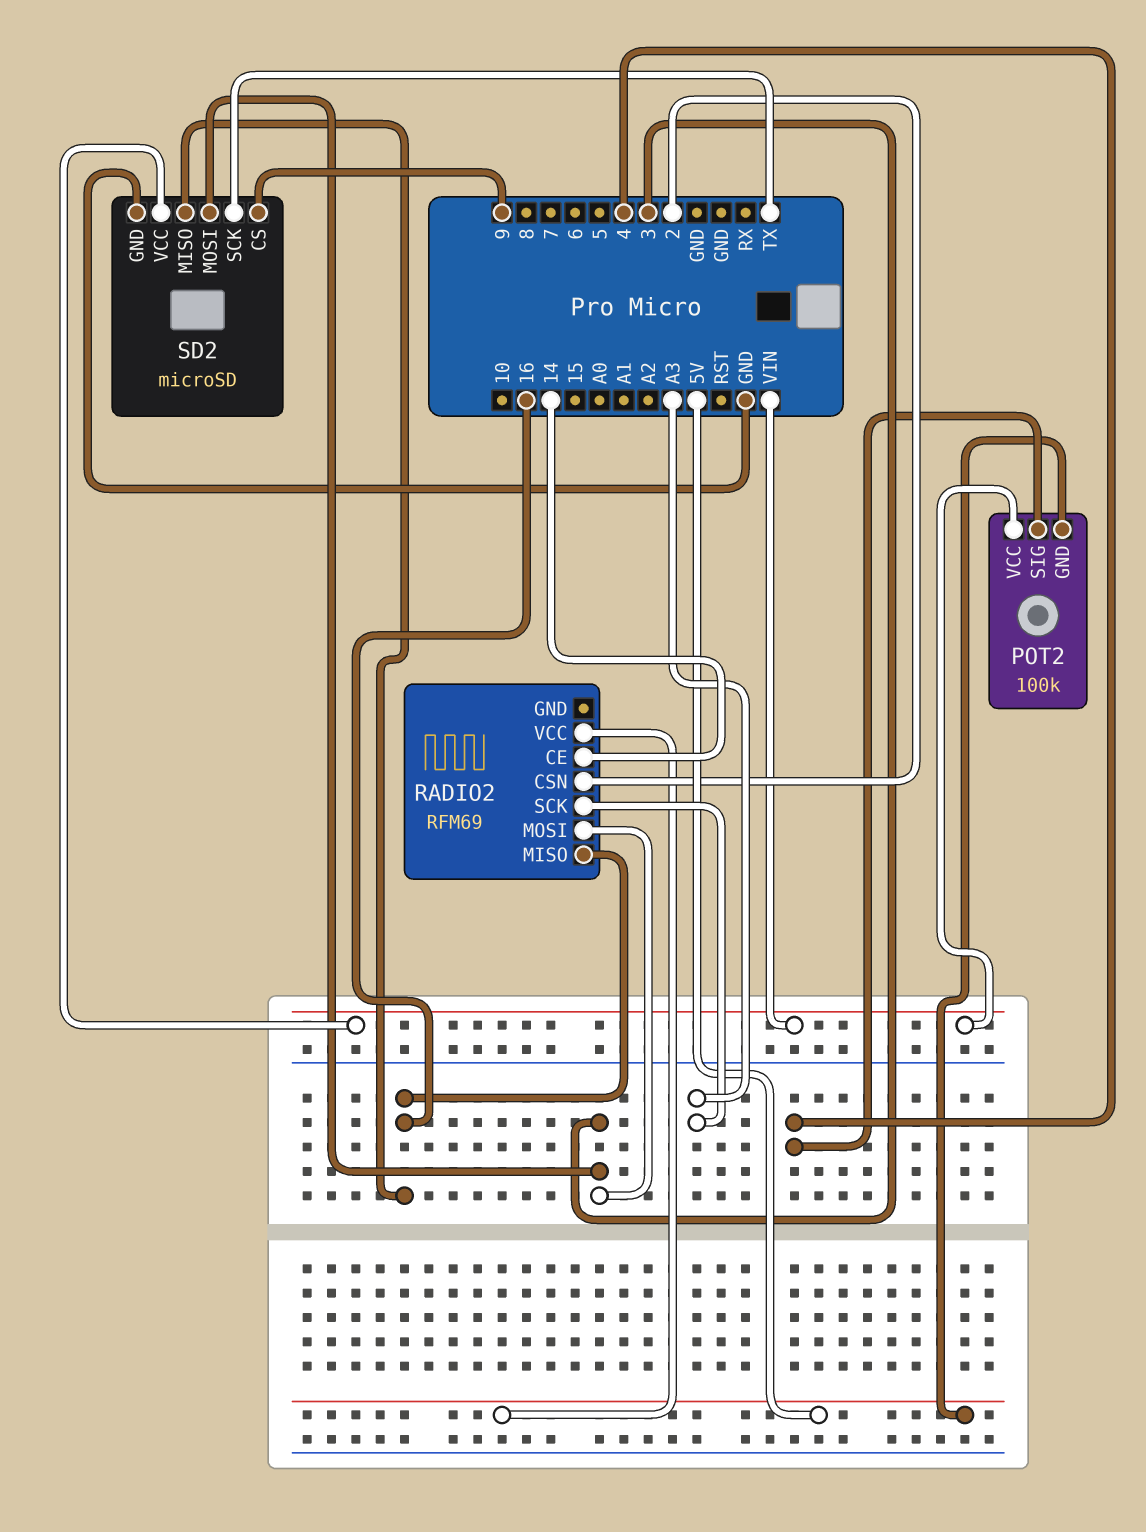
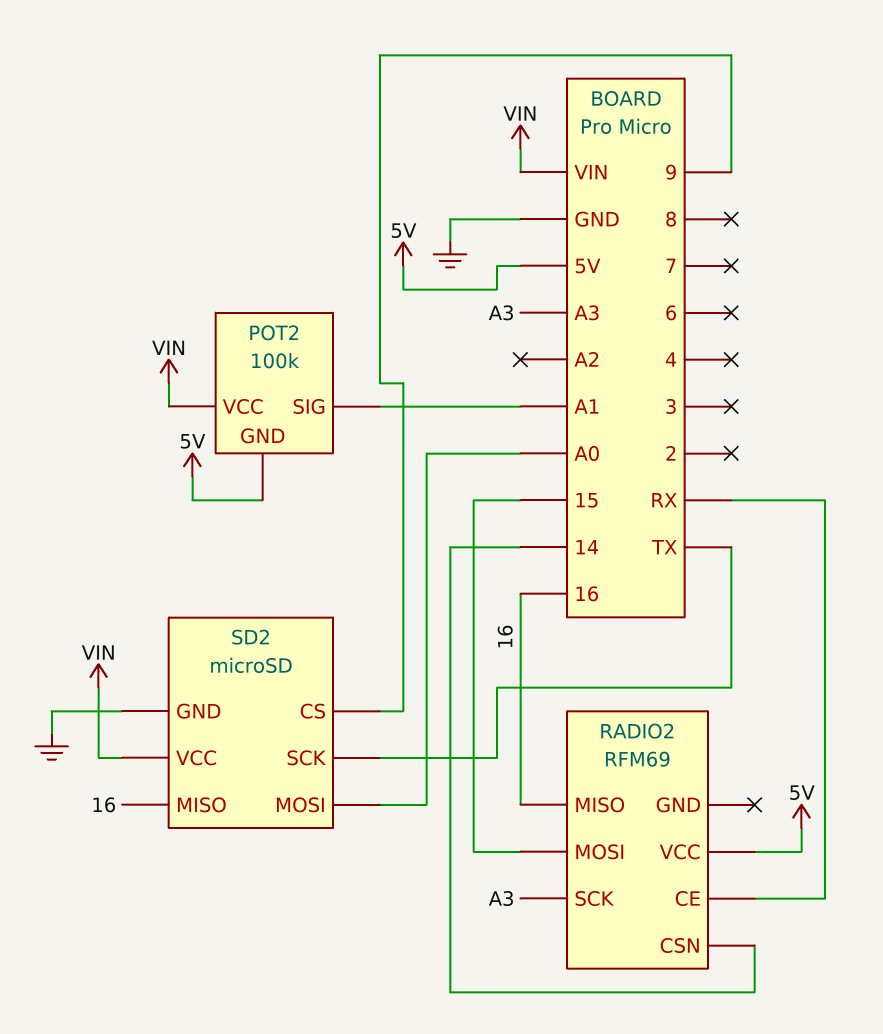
POT2 pin SIG: 4 -> A1
RADIO2 pin CE: 14 -> RX
RADIO2 pin CSN: 2 -> 14
RADIO2 pin MOSI: 3 -> 15
SD2 pin MOSI: 3 -> A0

